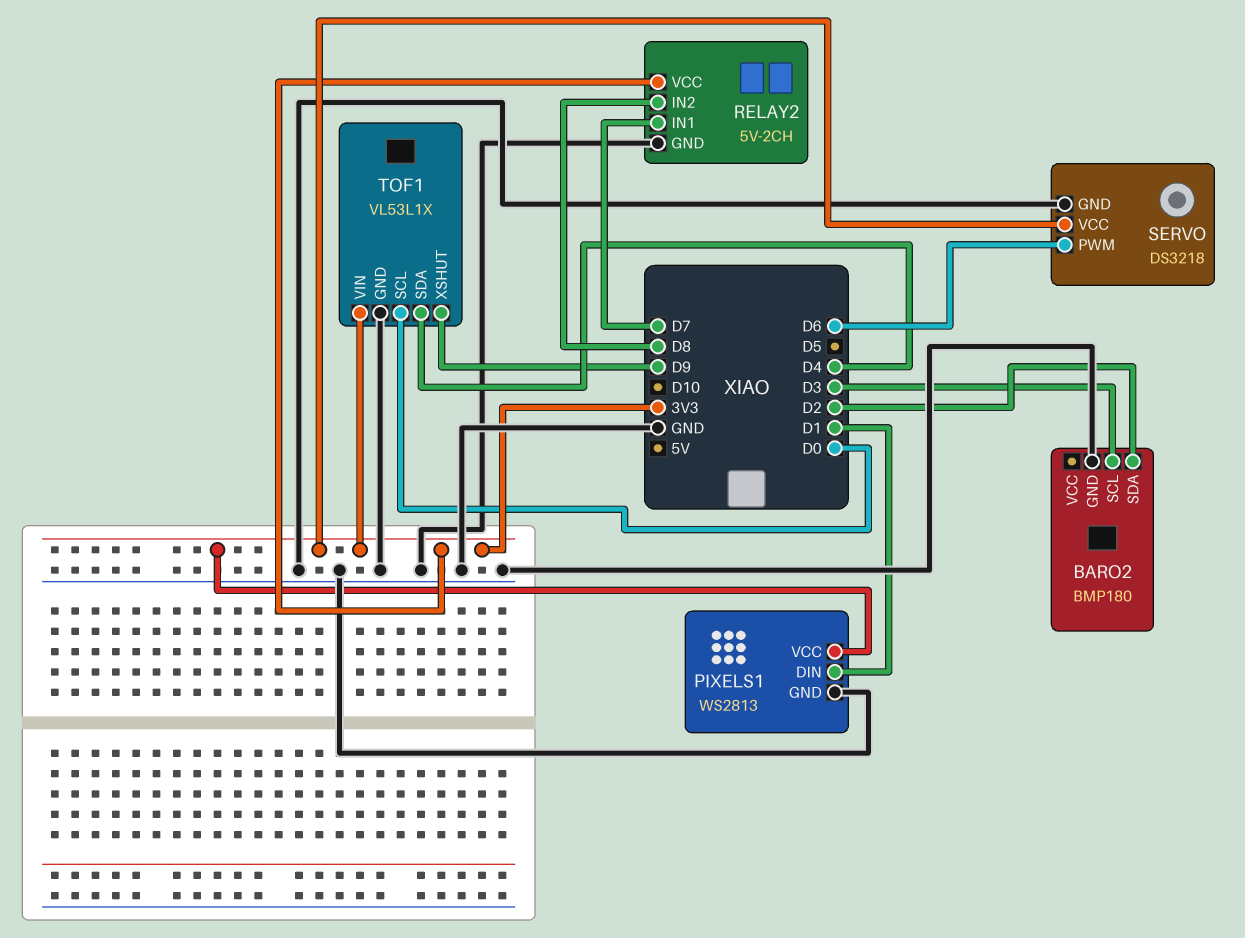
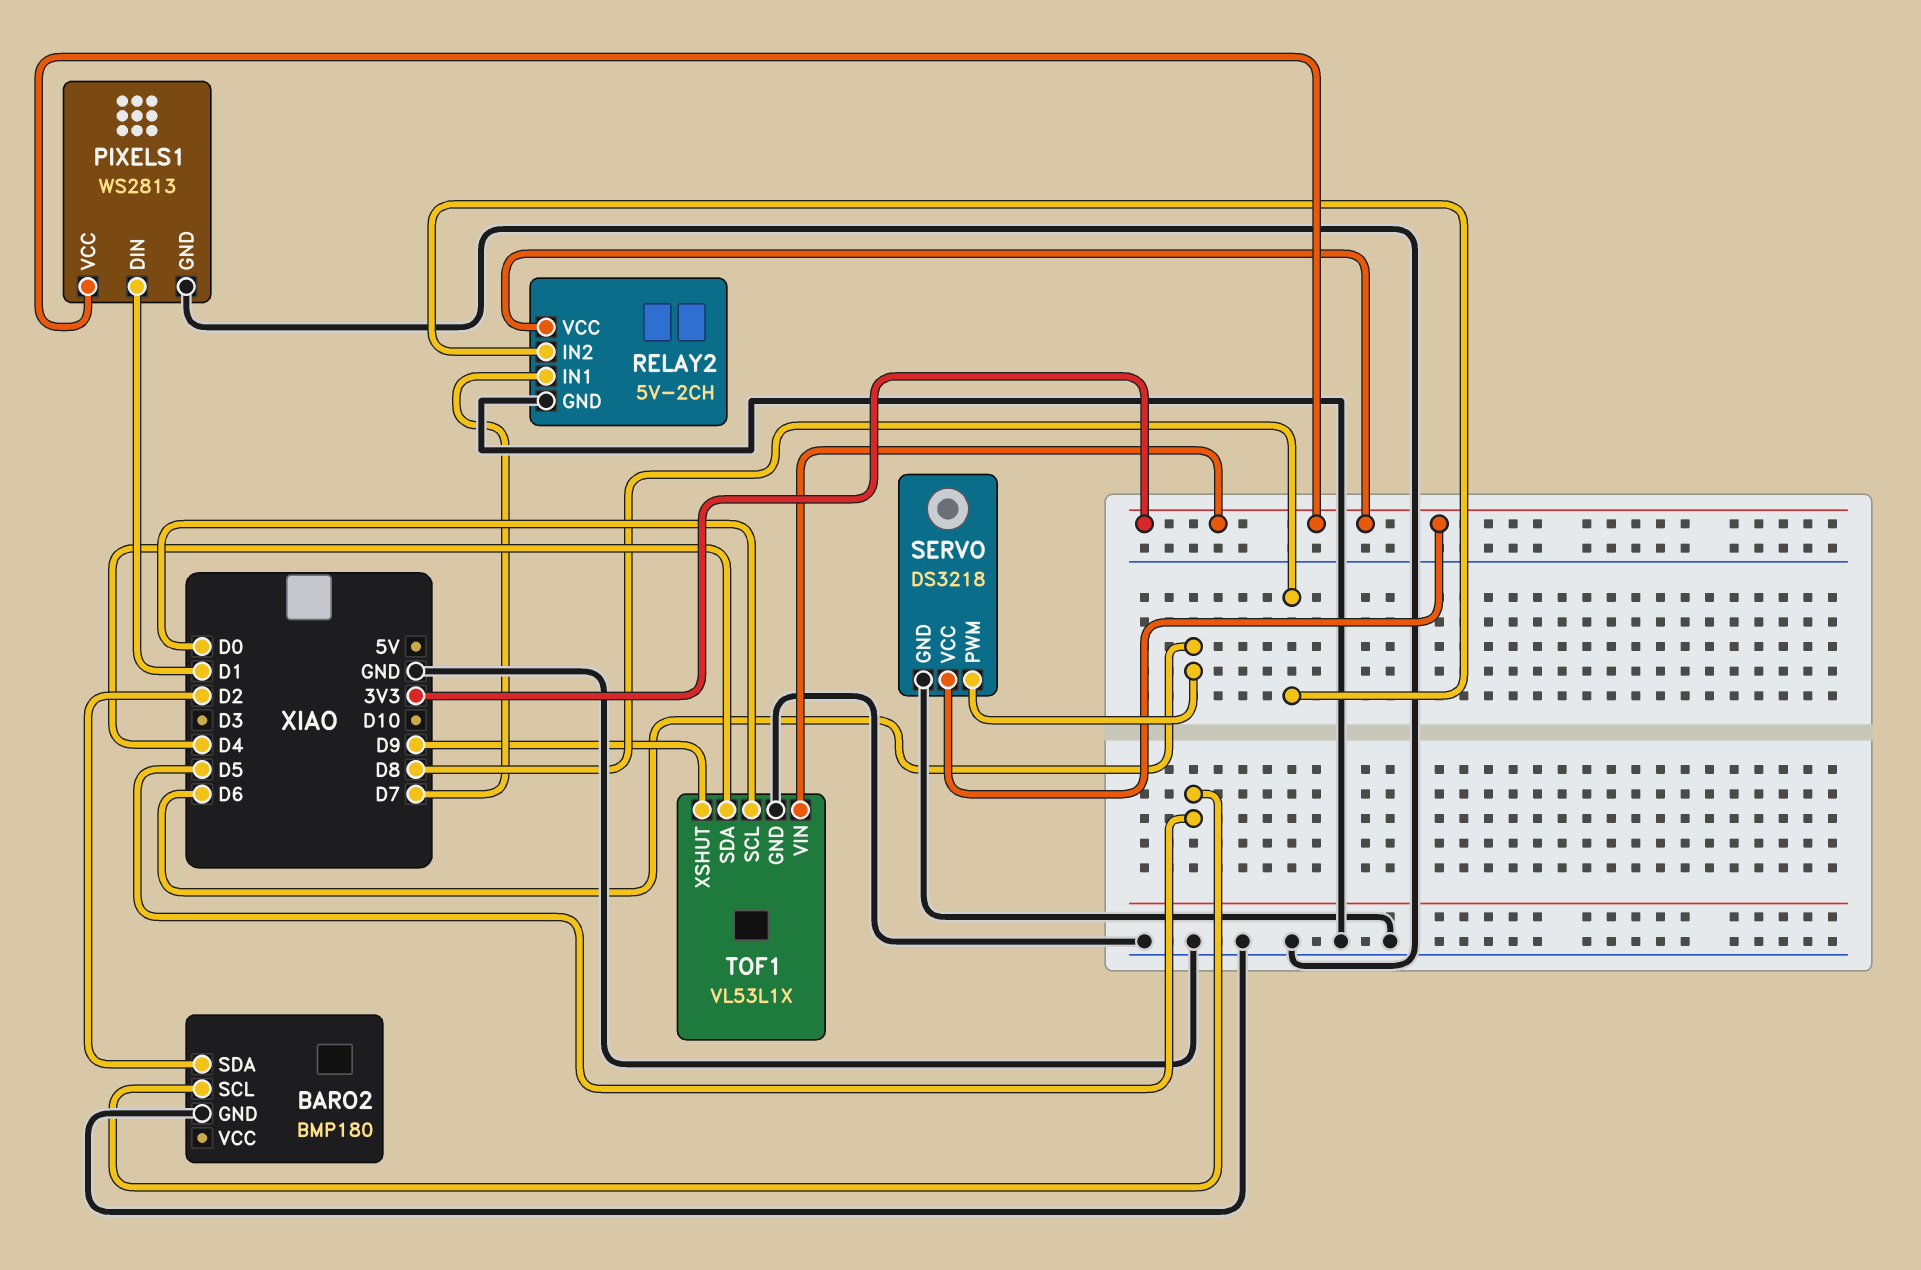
BARO2 pin SCL: D3 -> D5

